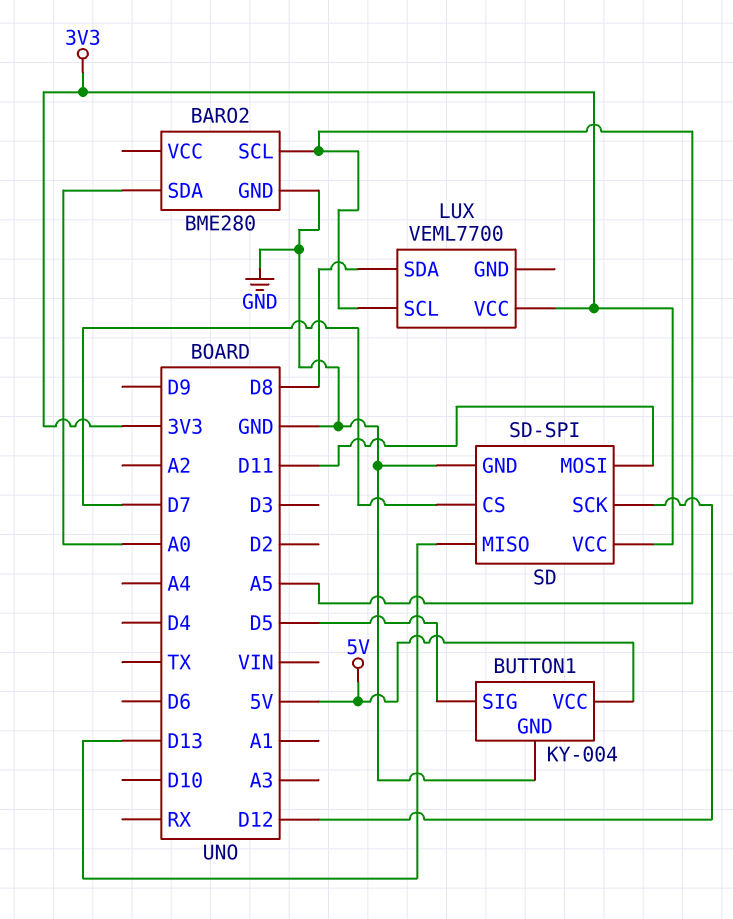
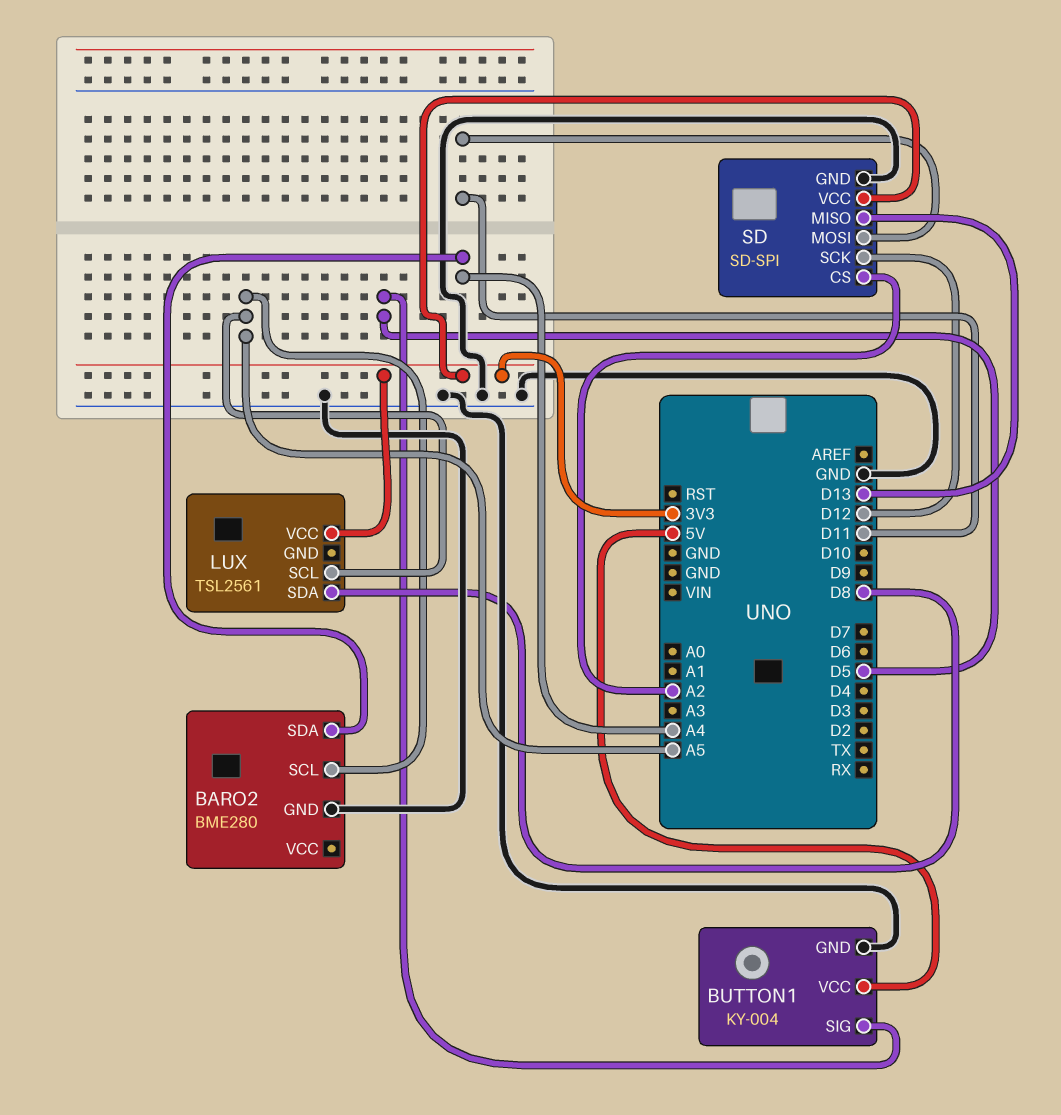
BARO2 pin SDA: A0 -> A4
LUX: VEML7700 -> TSL2561
SD pin CS: D7 -> A2

